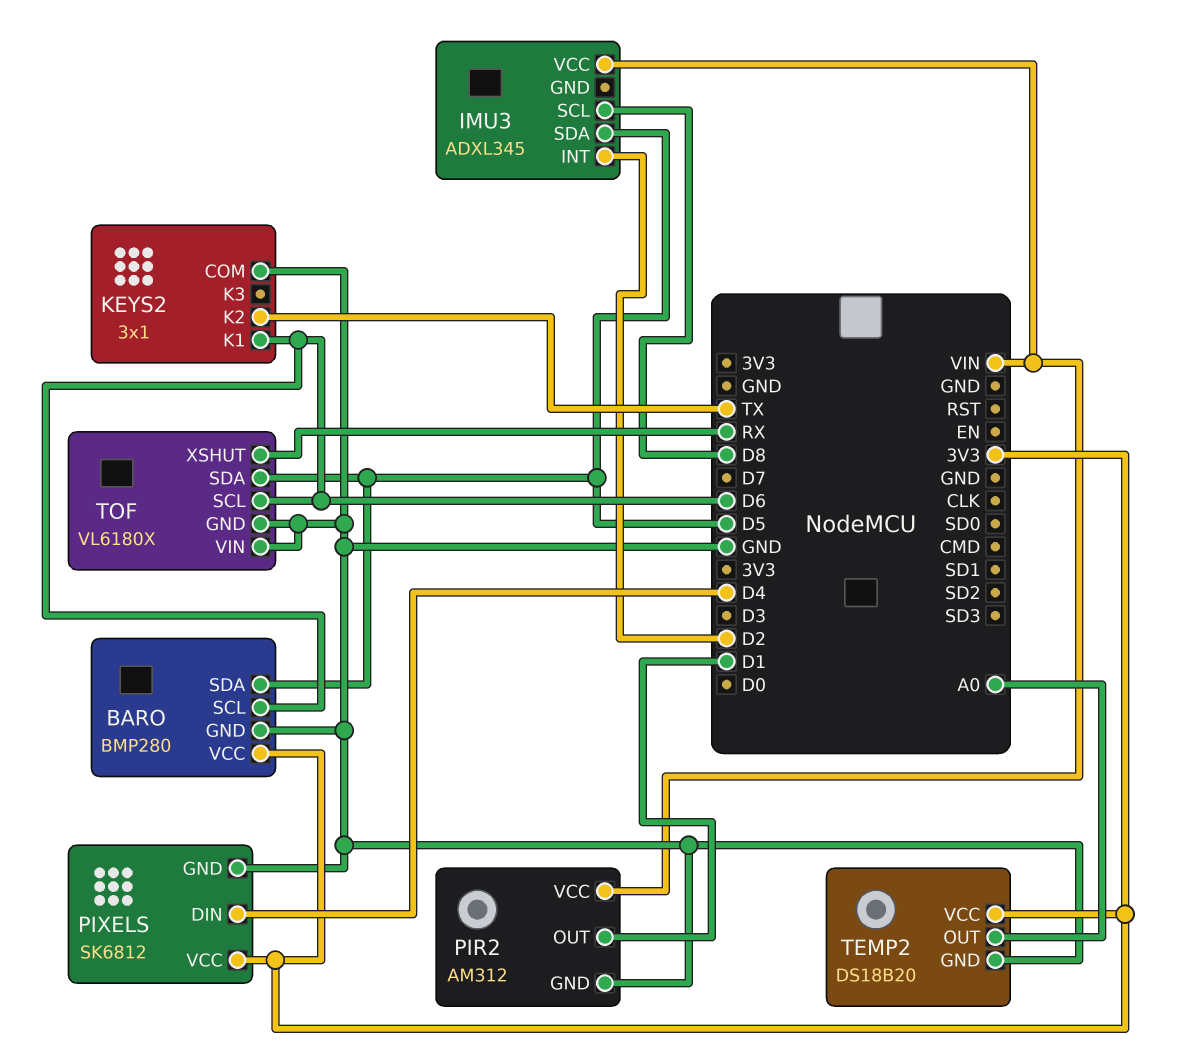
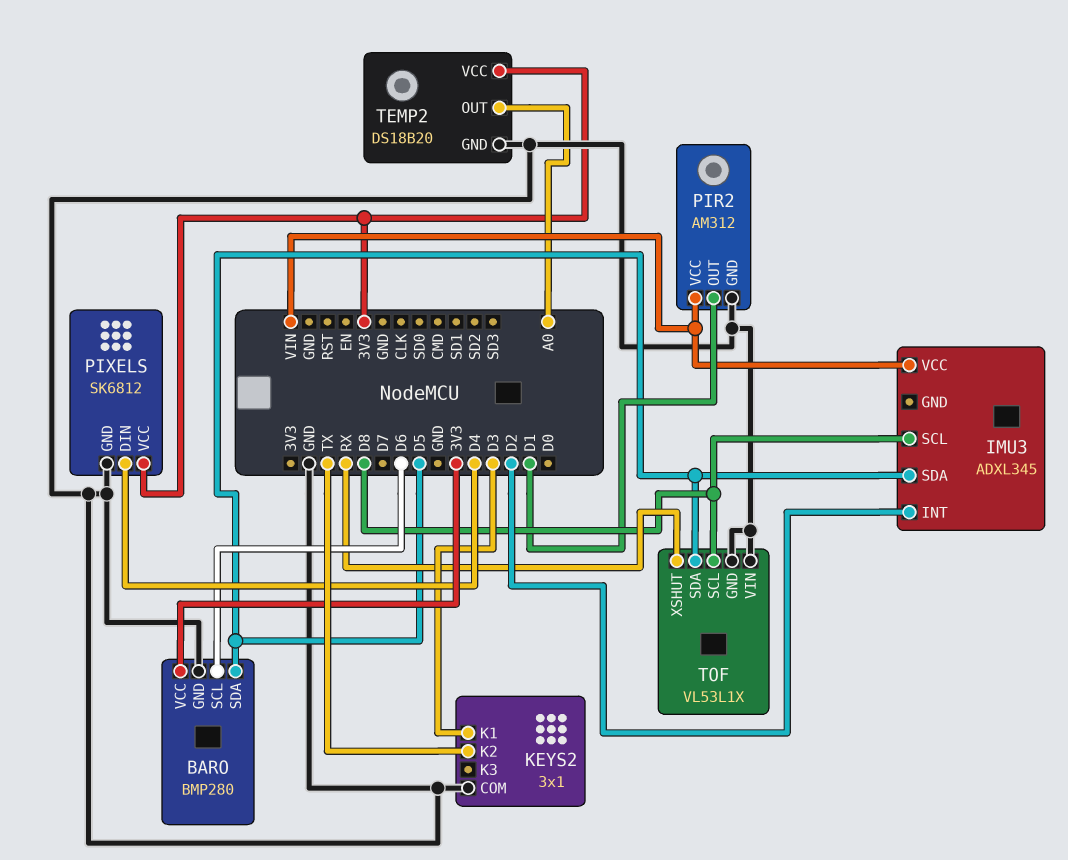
KEYS2 pin K1: D6 -> D3
TOF: VL6180X -> VL53L1X
TOF pin SCL: D6 -> D8

